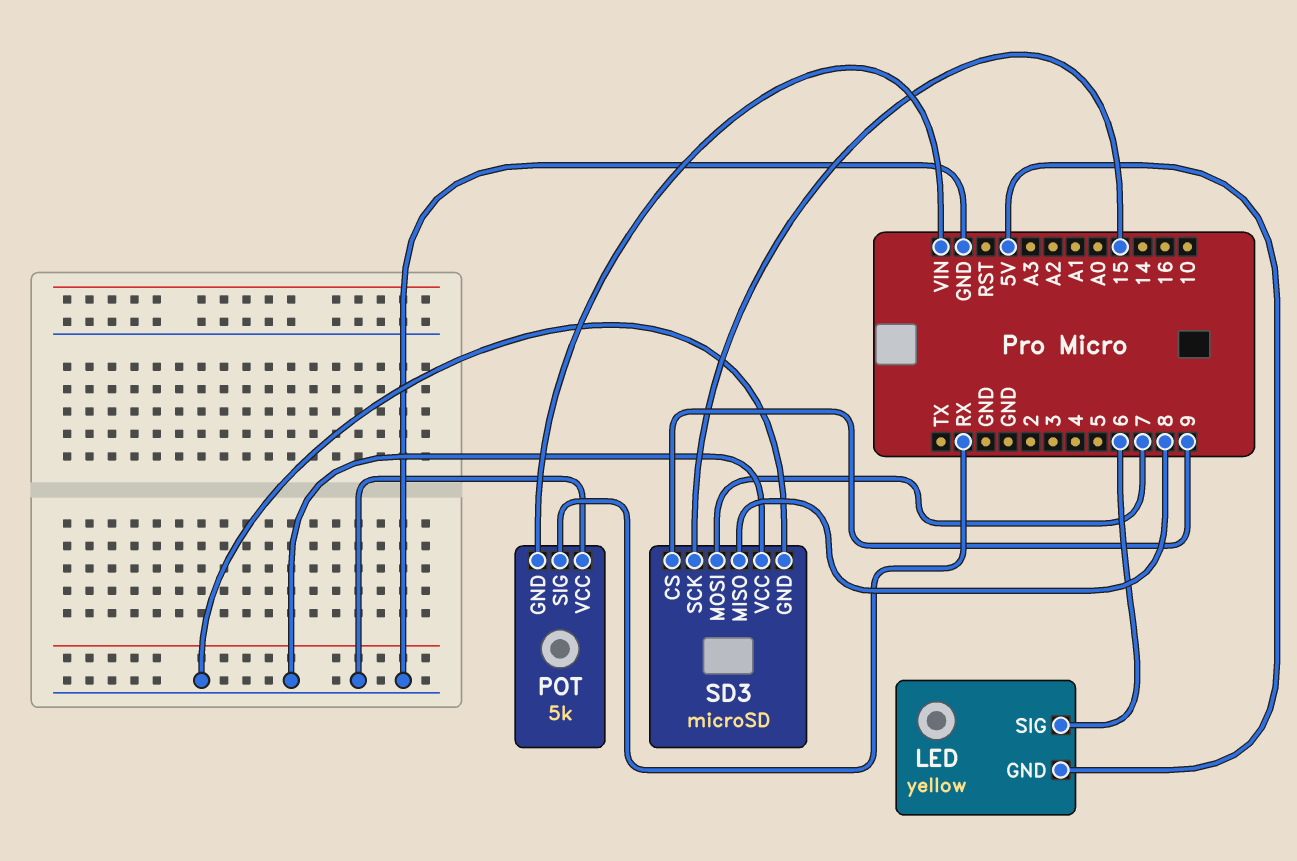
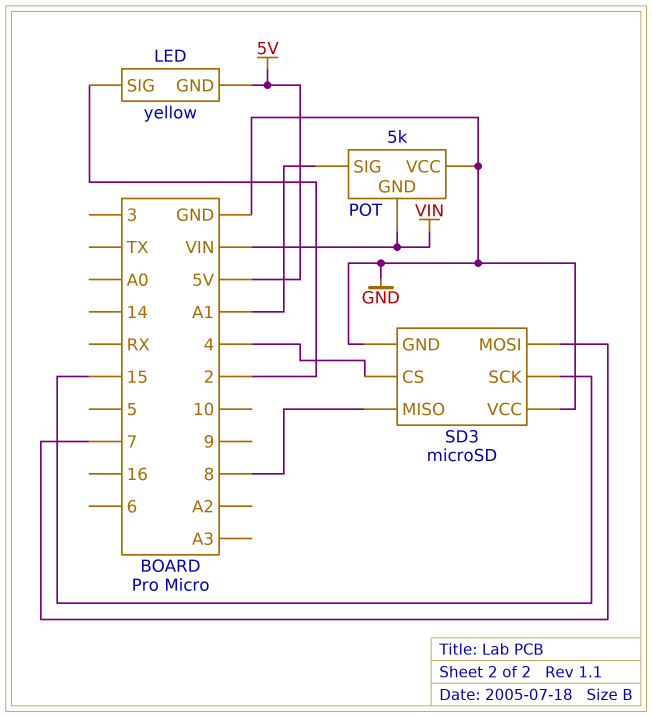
LED pin SIG: 6 -> 2
POT pin SIG: RX -> A1
SD3 pin CS: 9 -> 4

